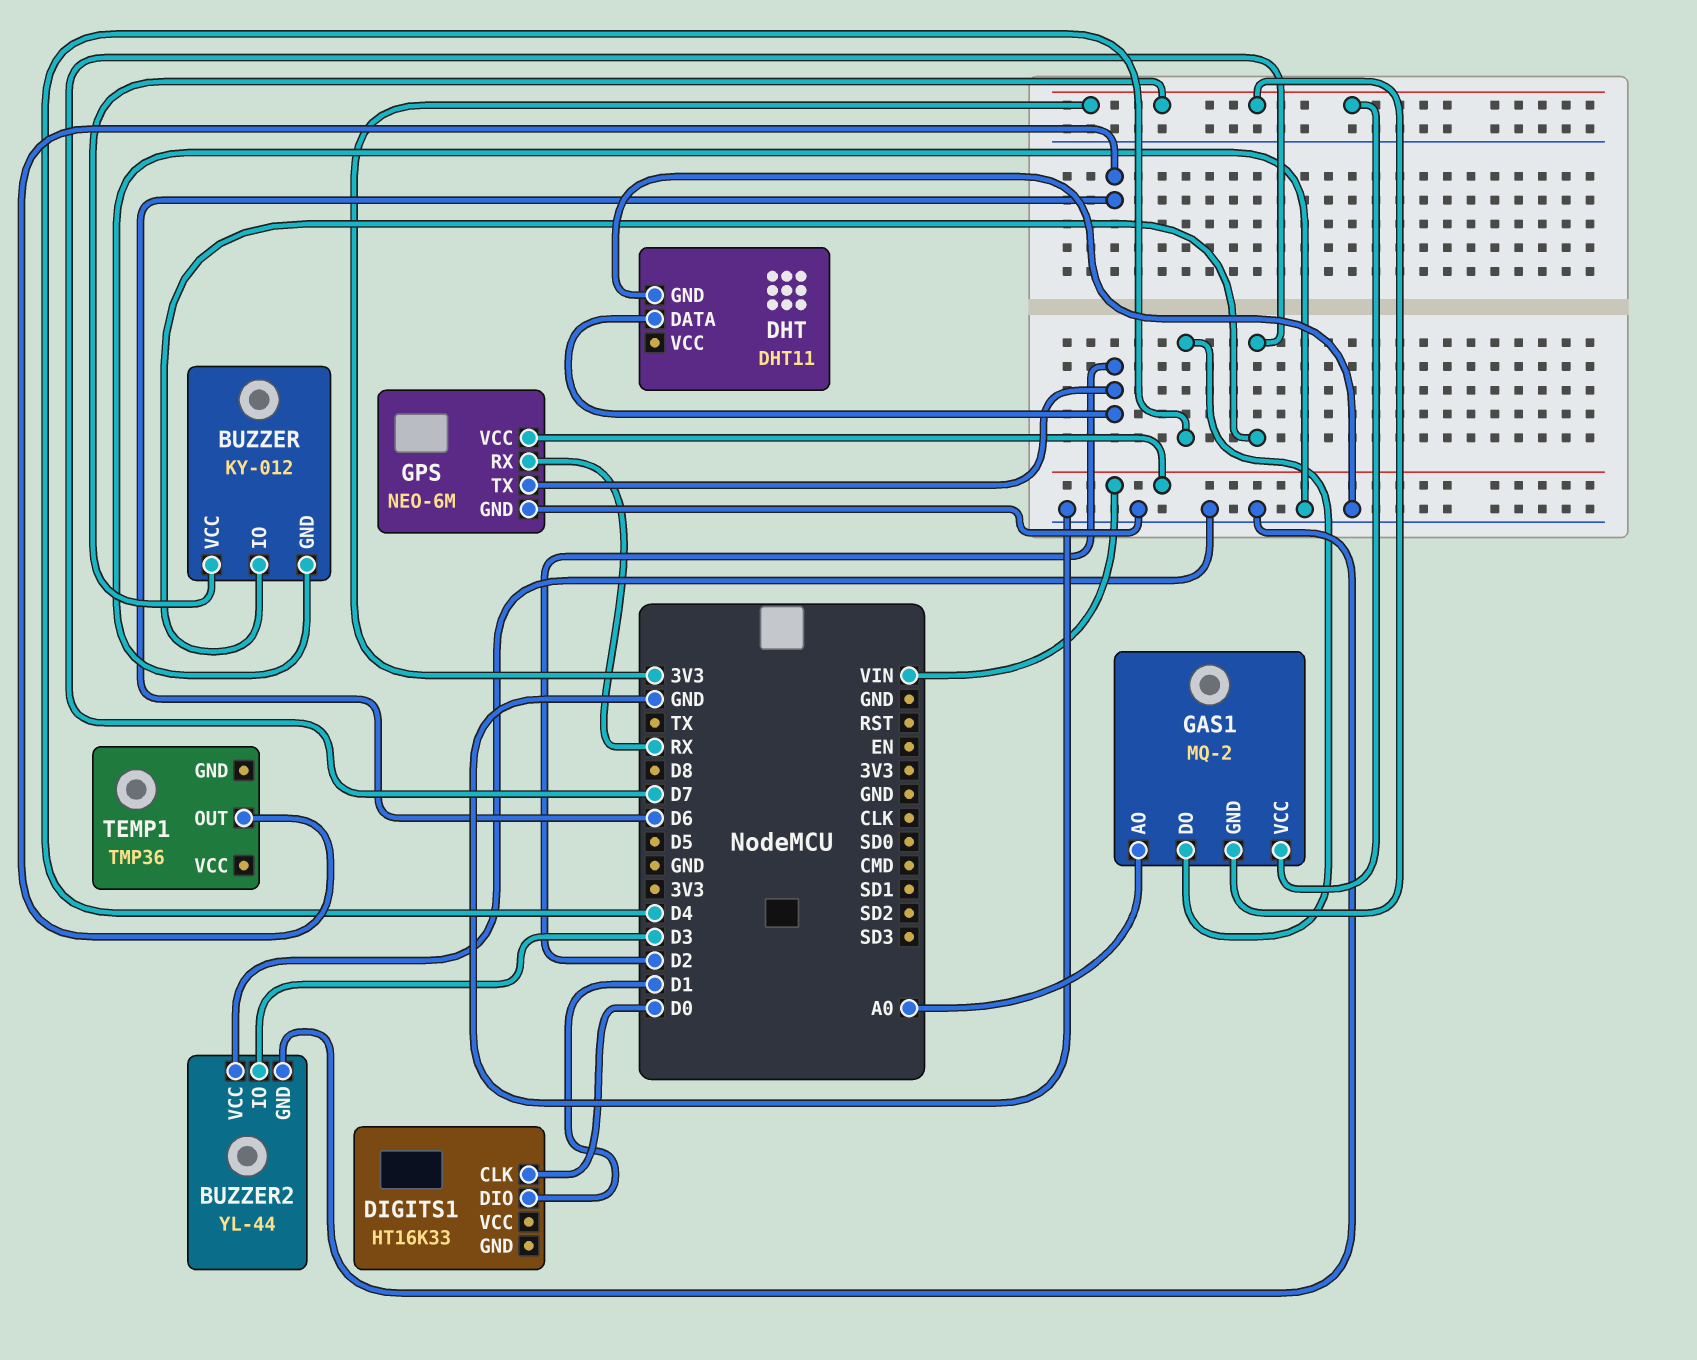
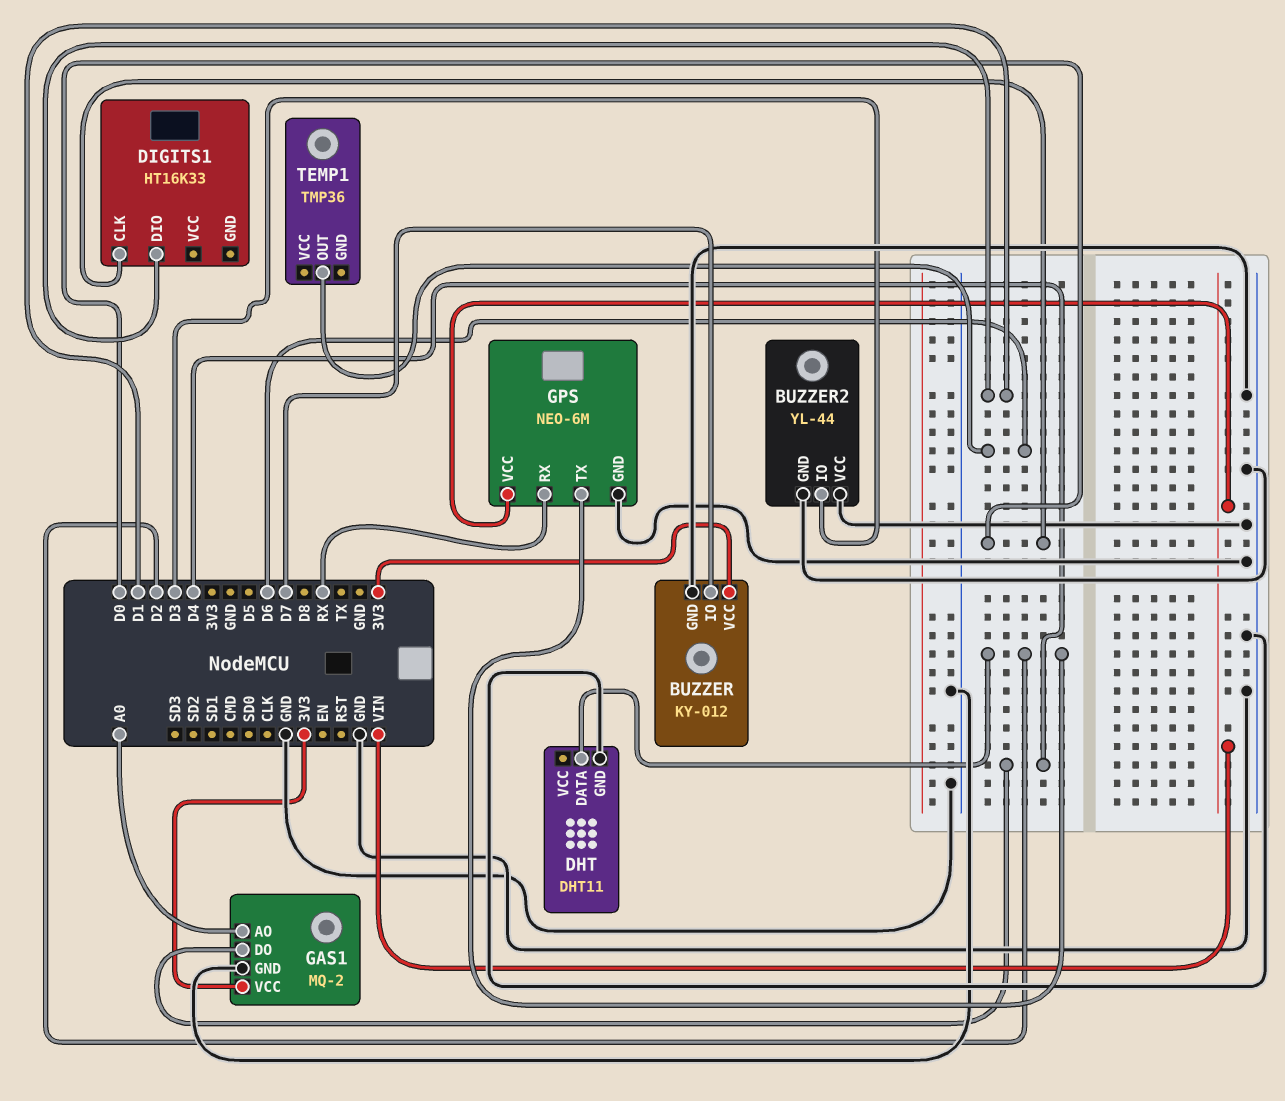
GAS1 pin GND: 3V3 -> GND

